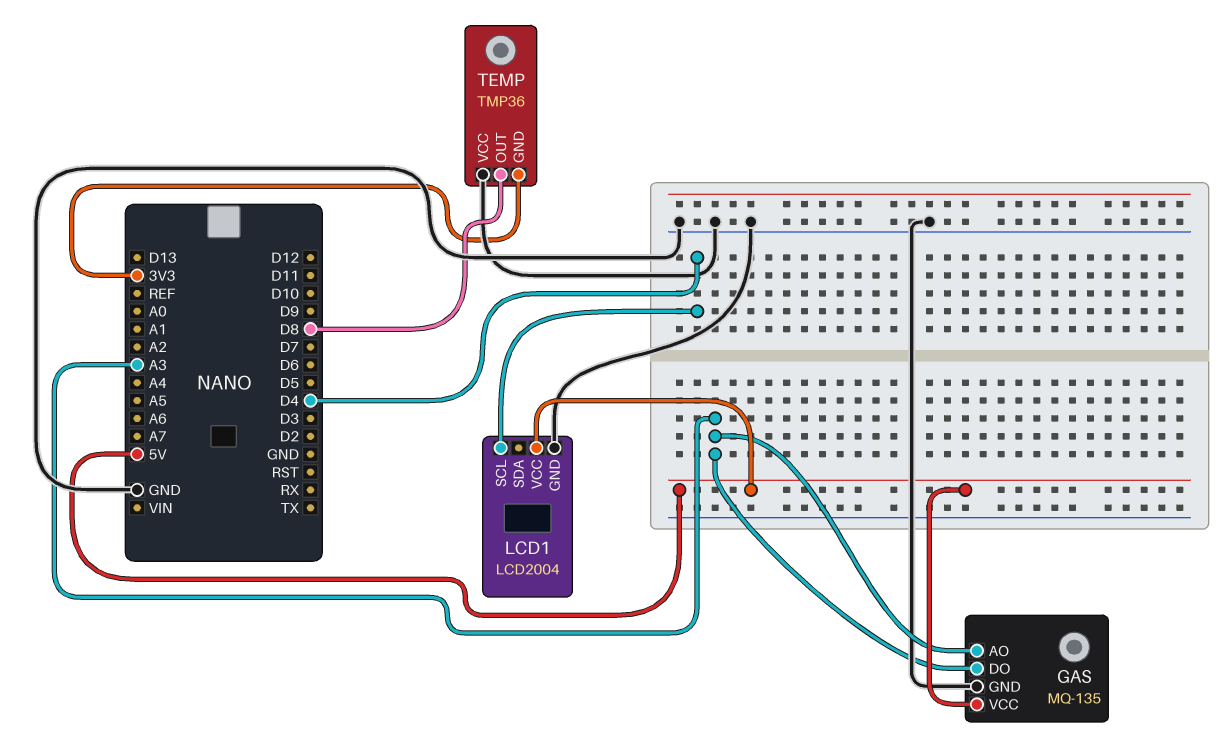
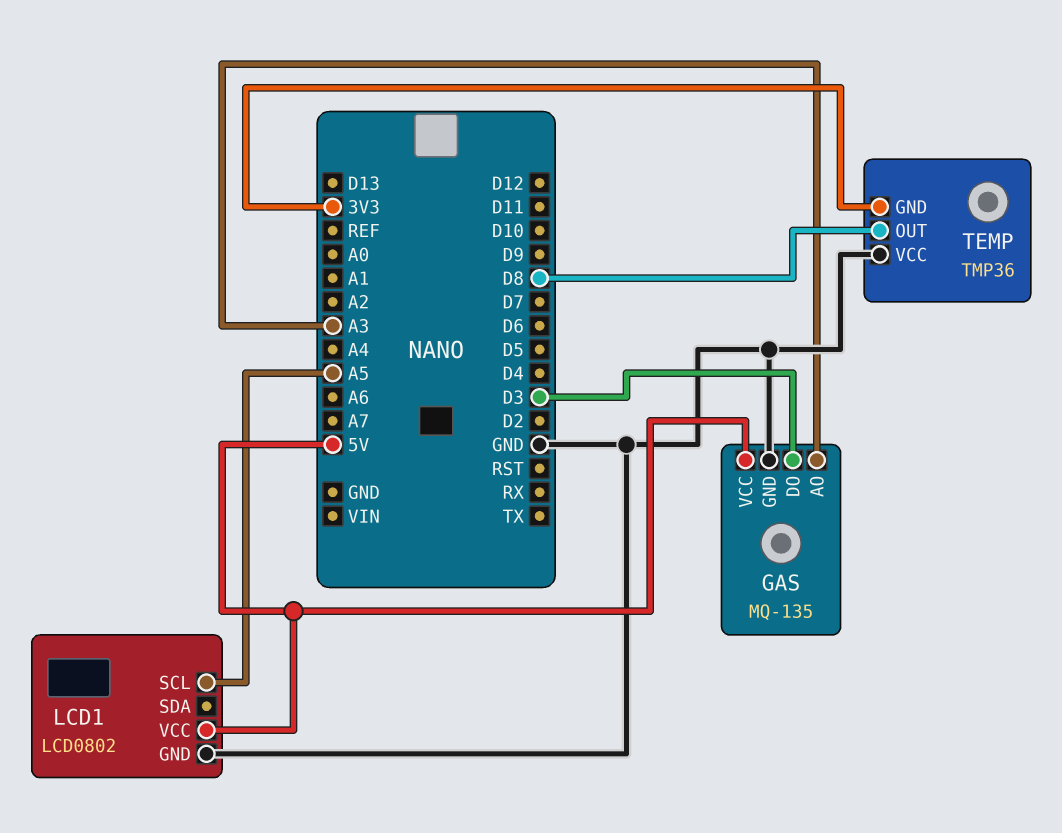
GAS pin DO: A3 -> D3
LCD1: LCD2004 -> LCD0802
LCD1 pin SCL: D4 -> A5

